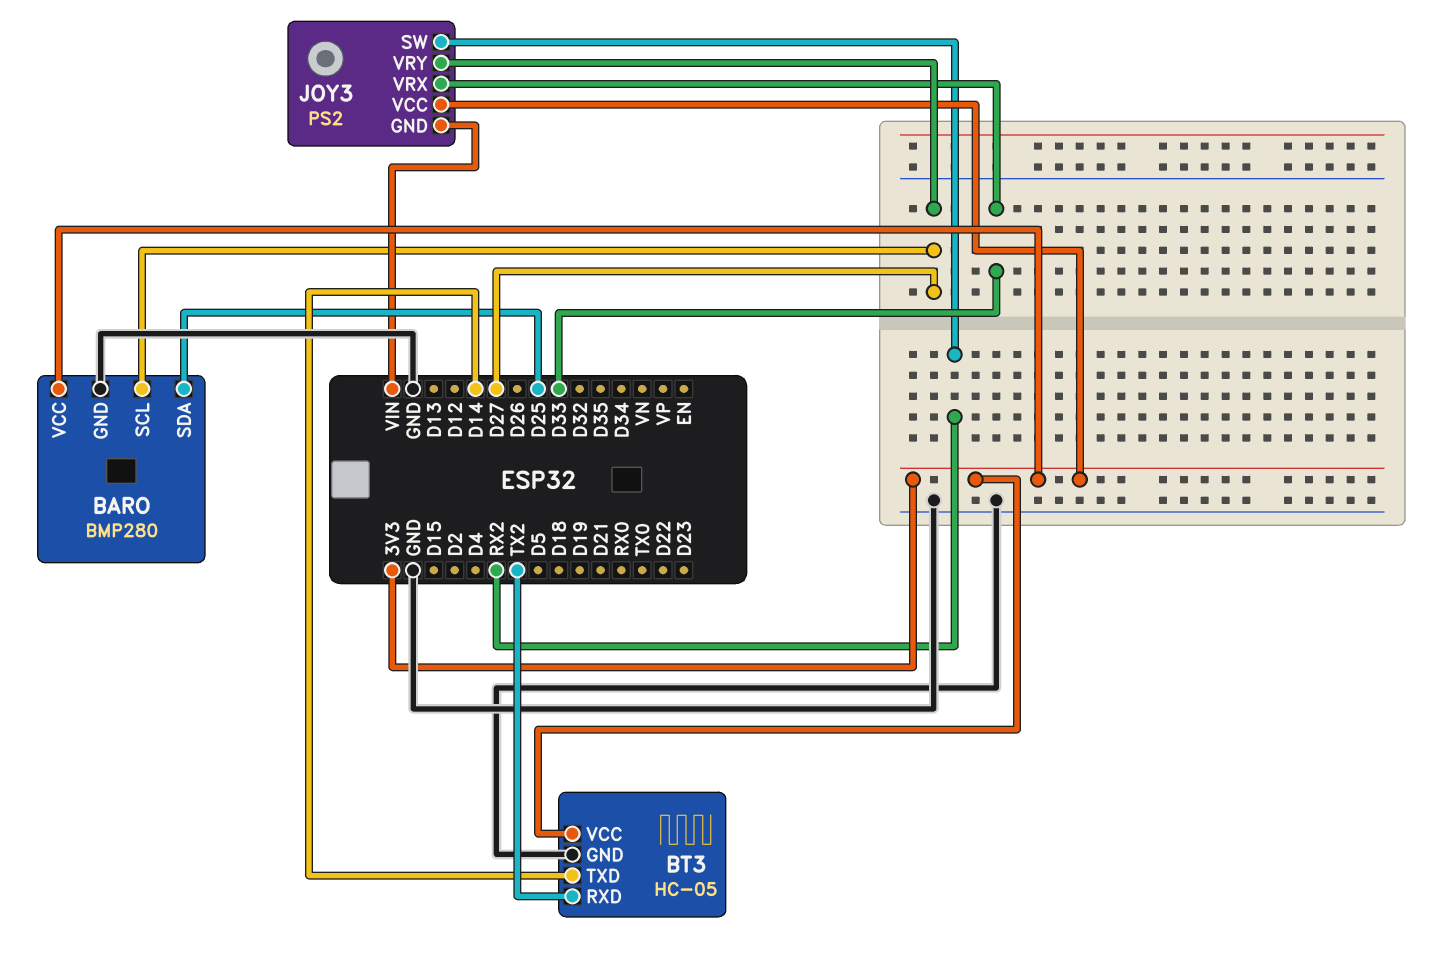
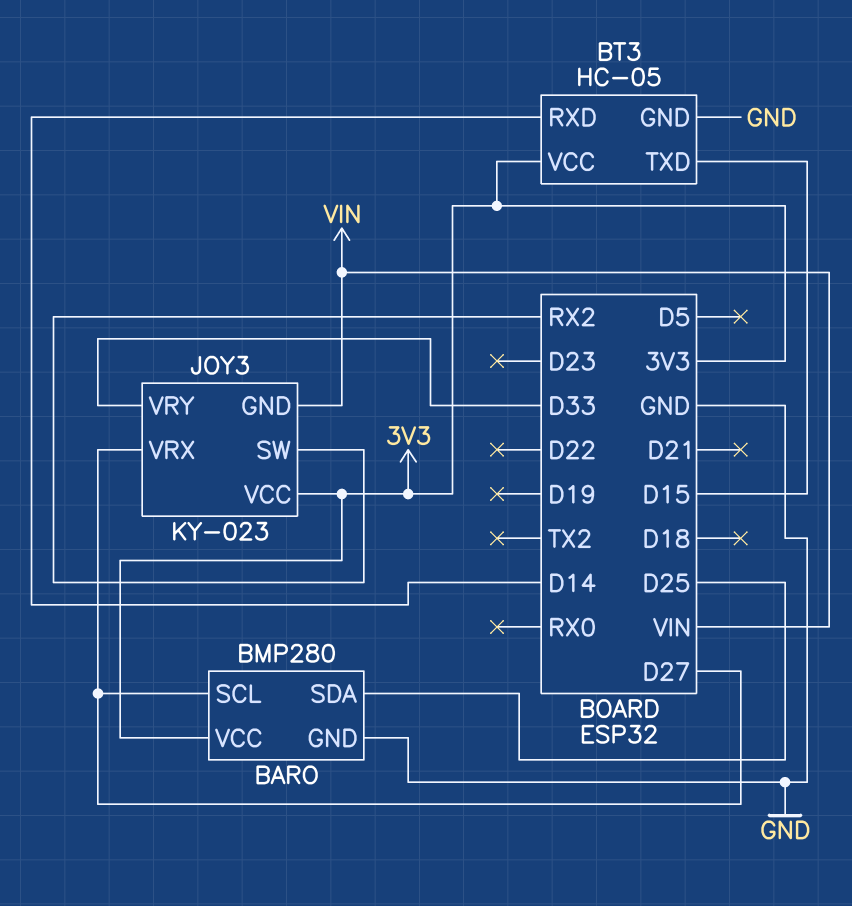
BT3 pin RXD: TX2 -> D14
BT3 pin TXD: D14 -> D15
JOY3: PS2 -> KY-023
JOY3 pin VRX: D33 -> D27
JOY3 pin VRY: D27 -> D33

